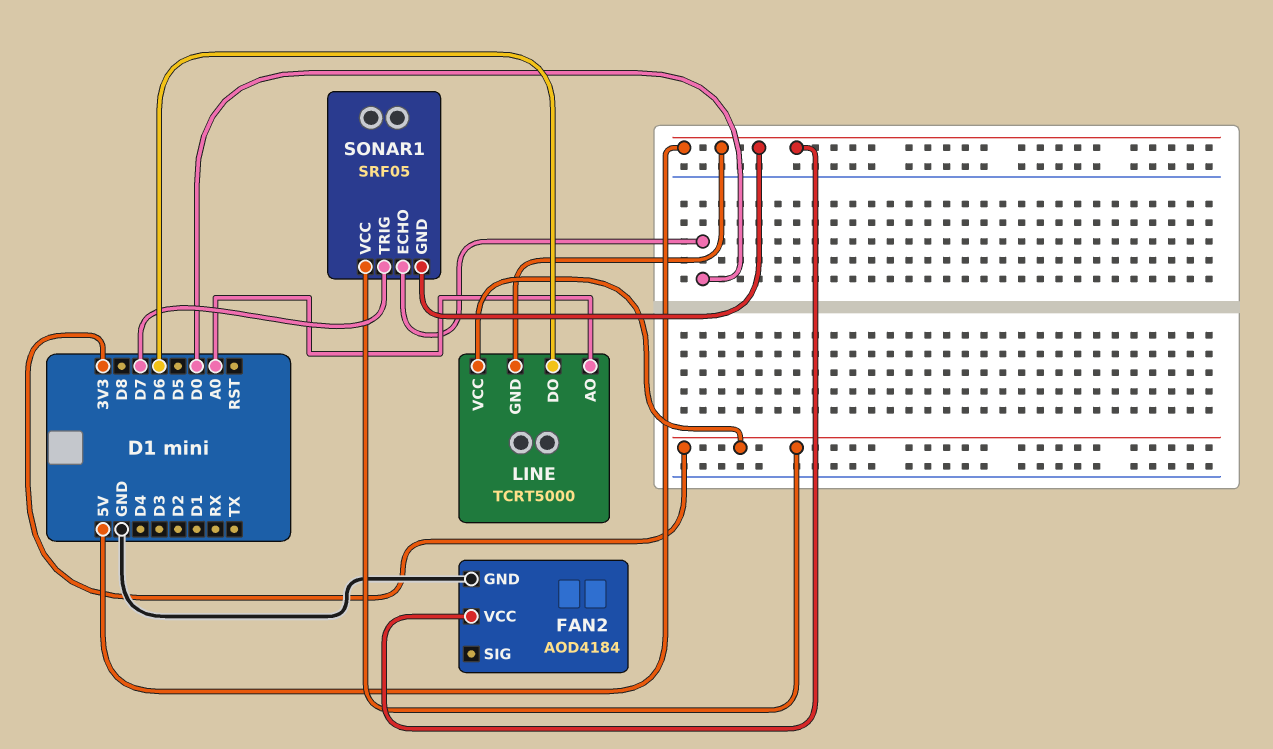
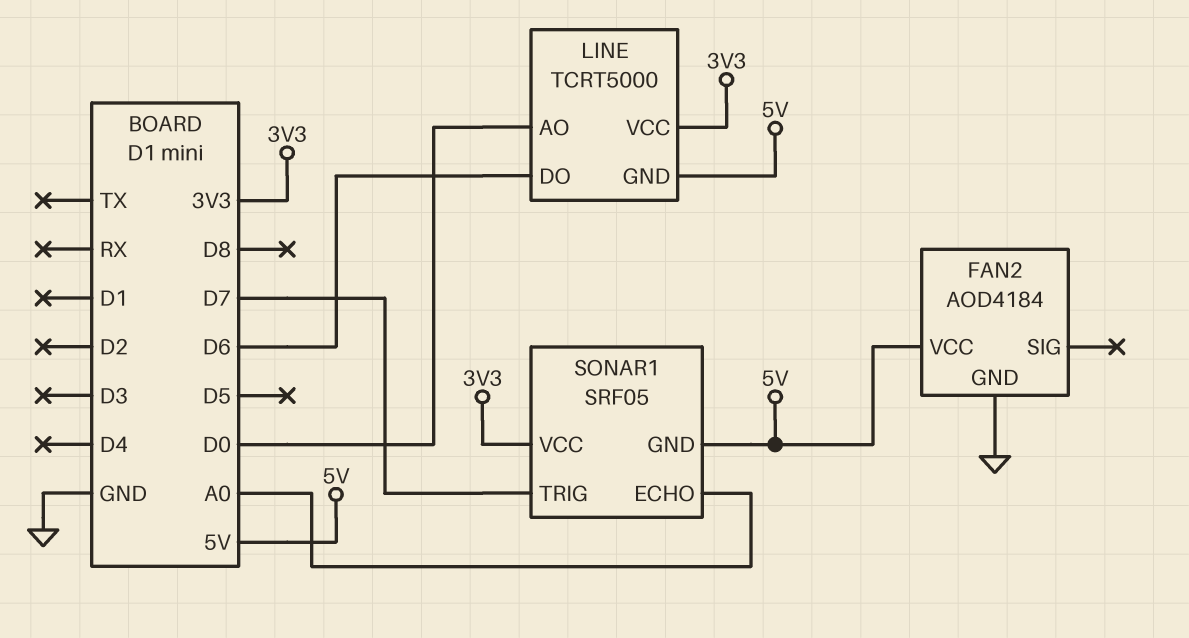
LINE pin AO: A0 -> D0
SONAR1 pin ECHO: D0 -> A0

